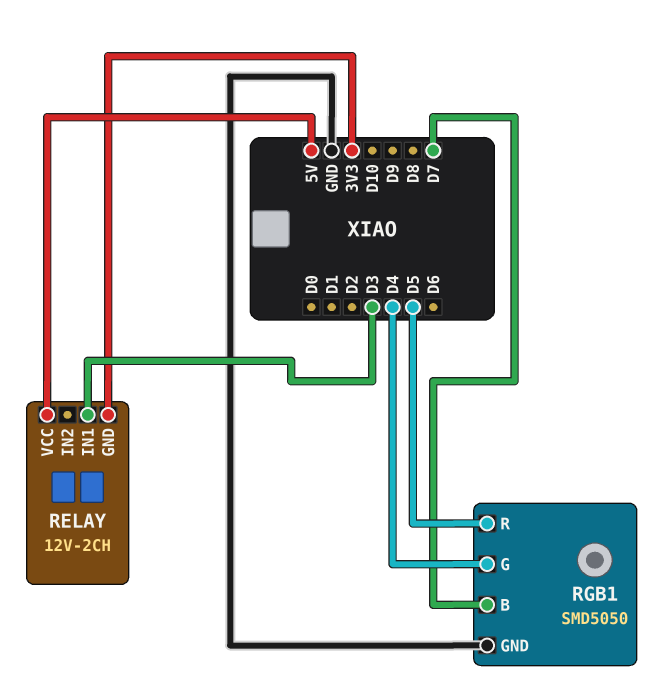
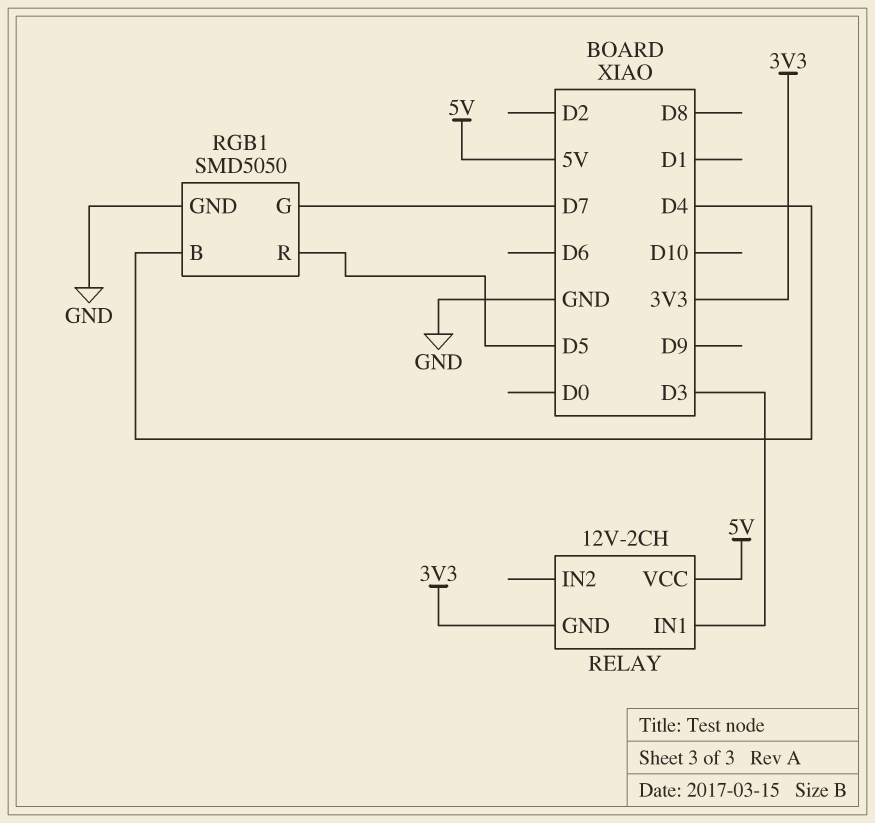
RGB1 pin B: D7 -> D4
RGB1 pin G: D4 -> D7

